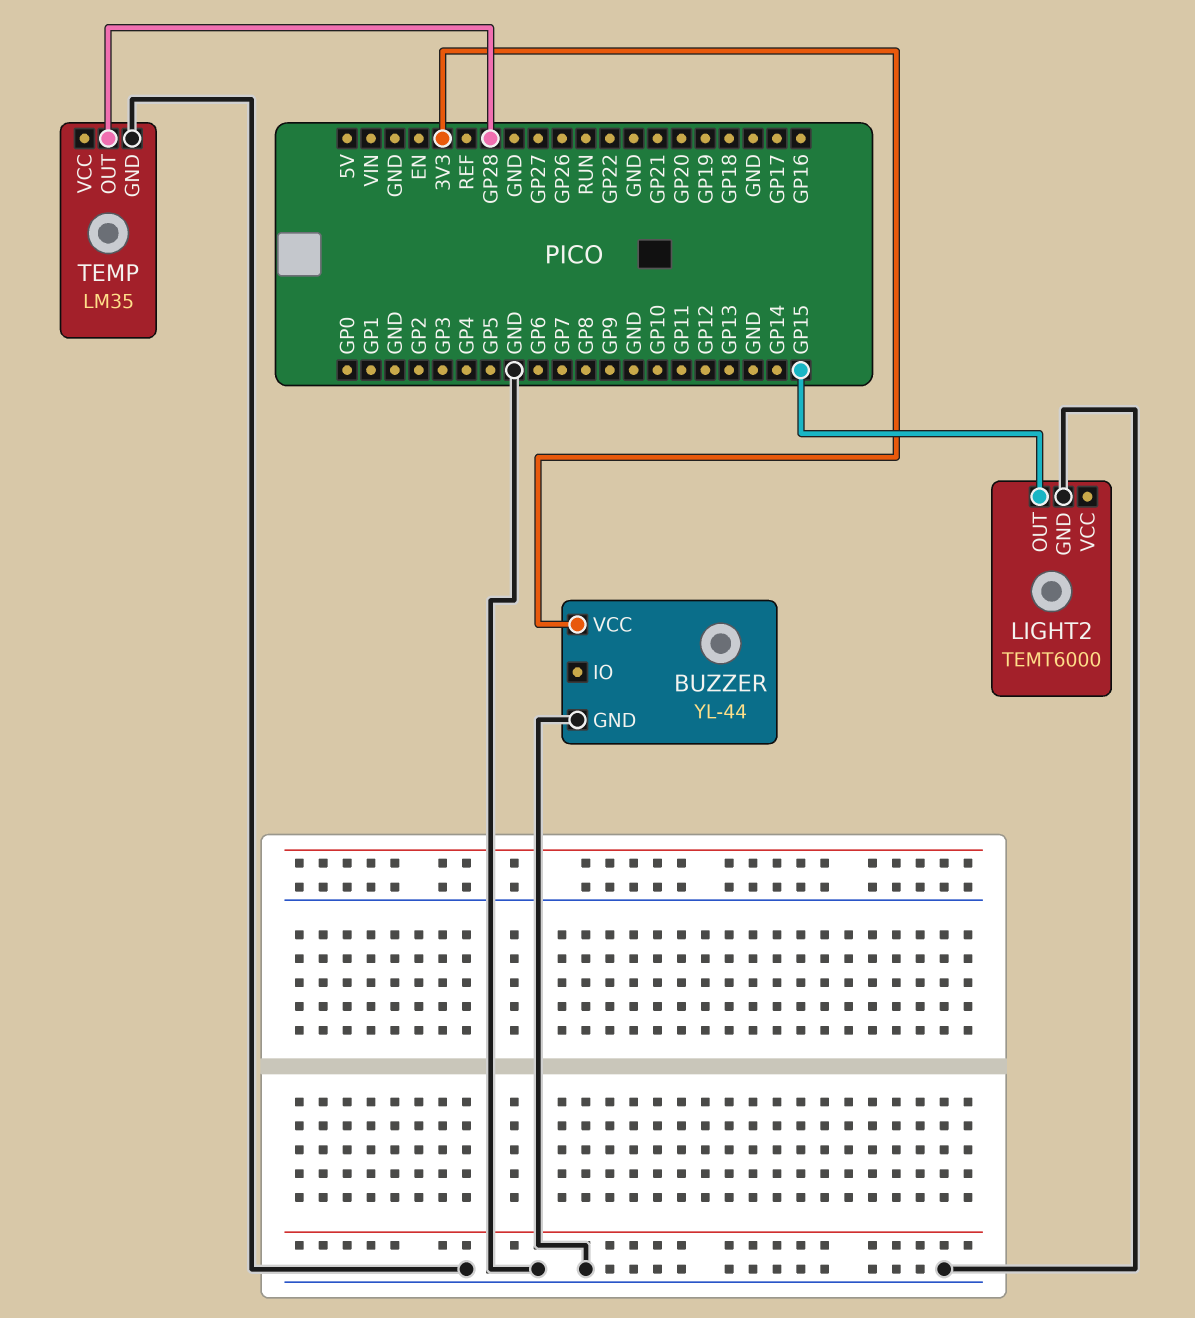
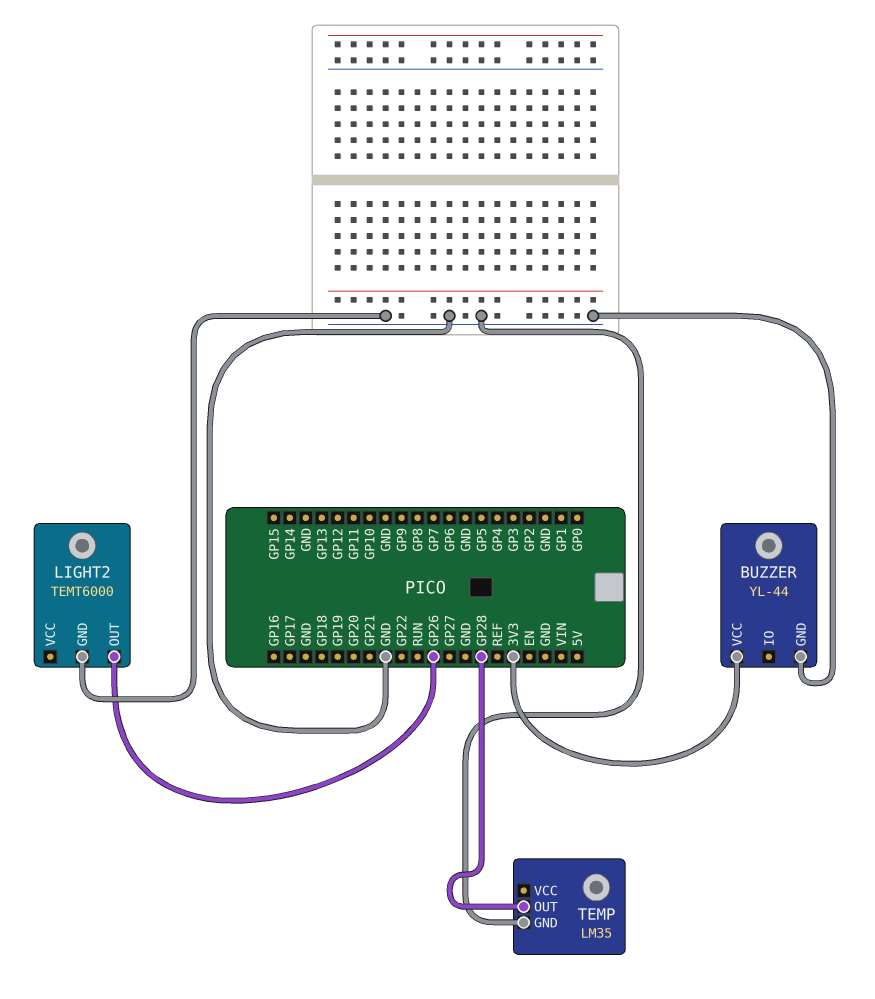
LIGHT2 pin OUT: GP15 -> GP26

